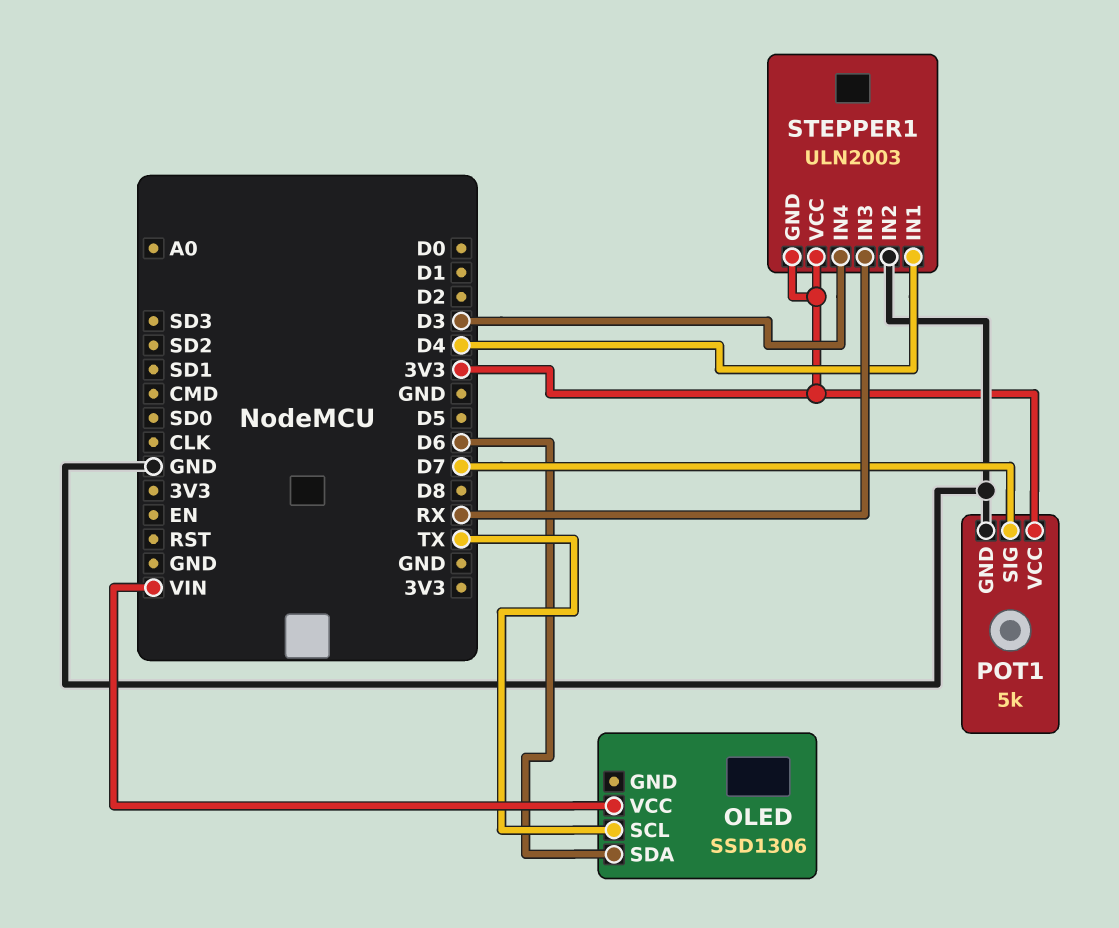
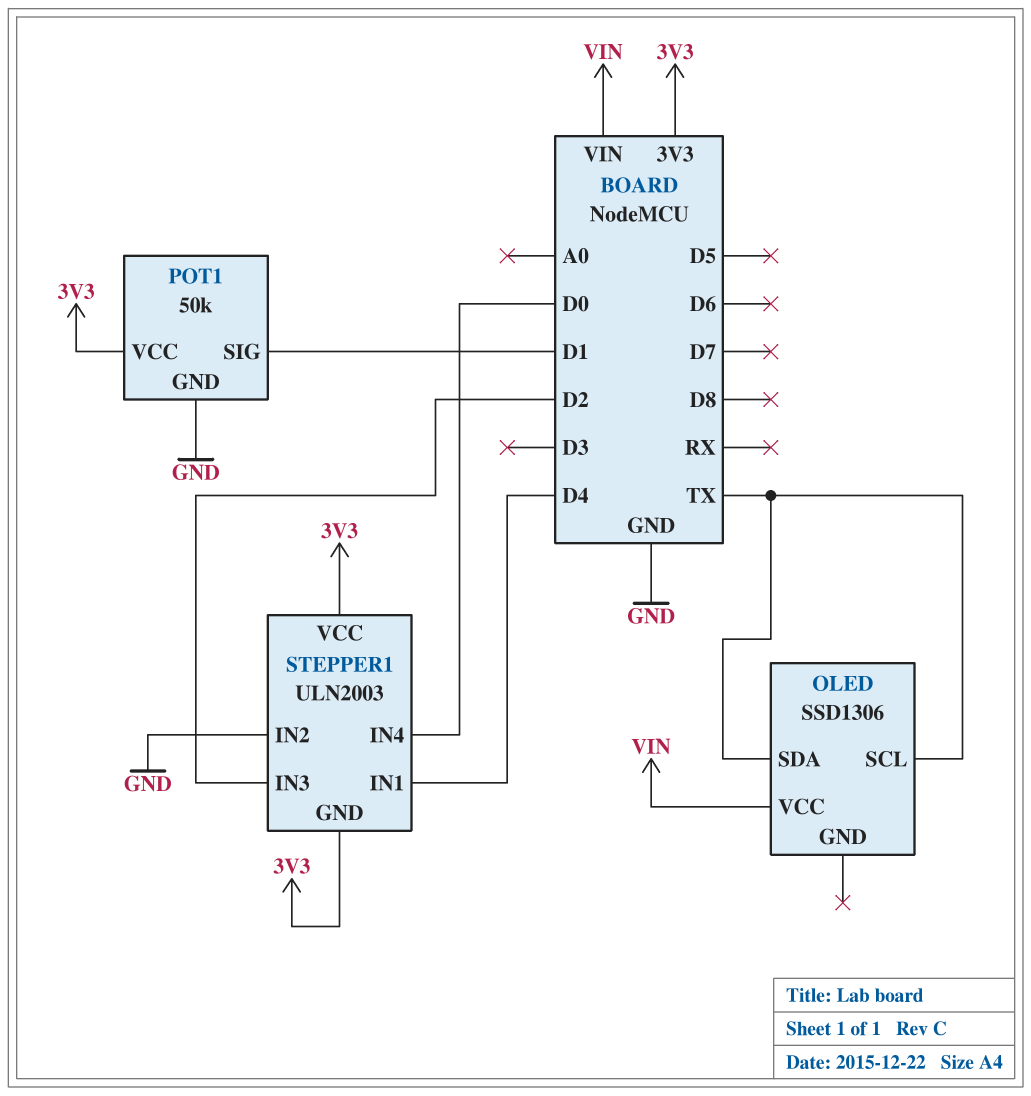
OLED pin SDA: D6 -> TX
POT1: 5k -> 50k
POT1 pin SIG: D7 -> D1
STEPPER1 pin IN3: RX -> D2
STEPPER1 pin IN4: D3 -> D0

